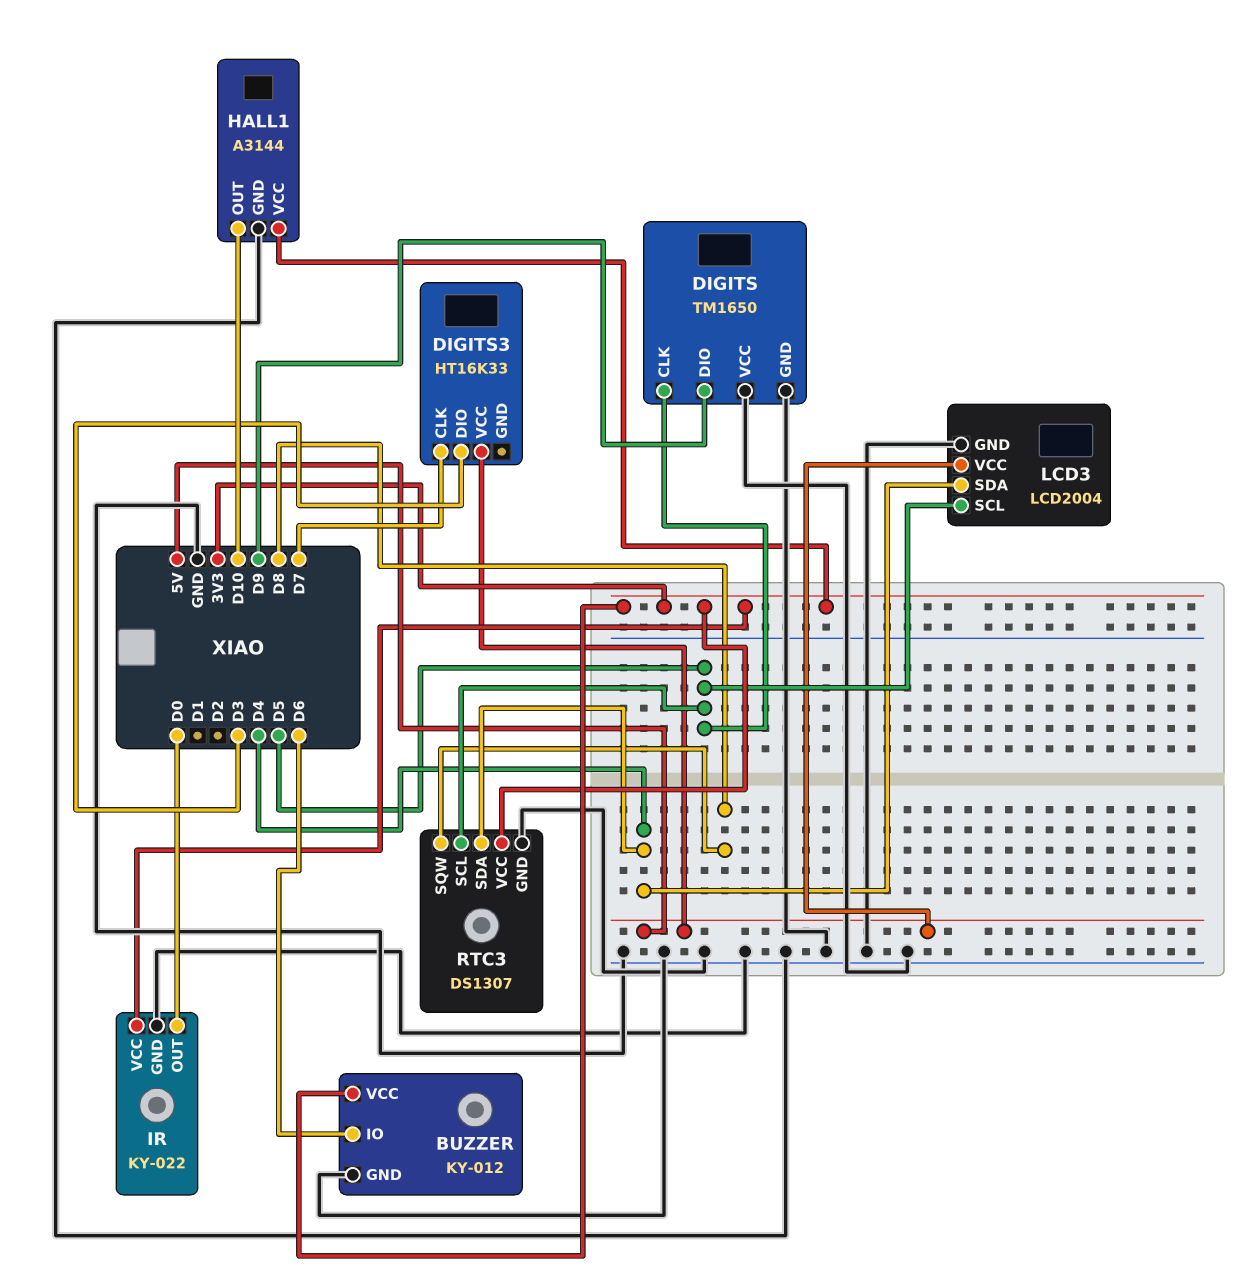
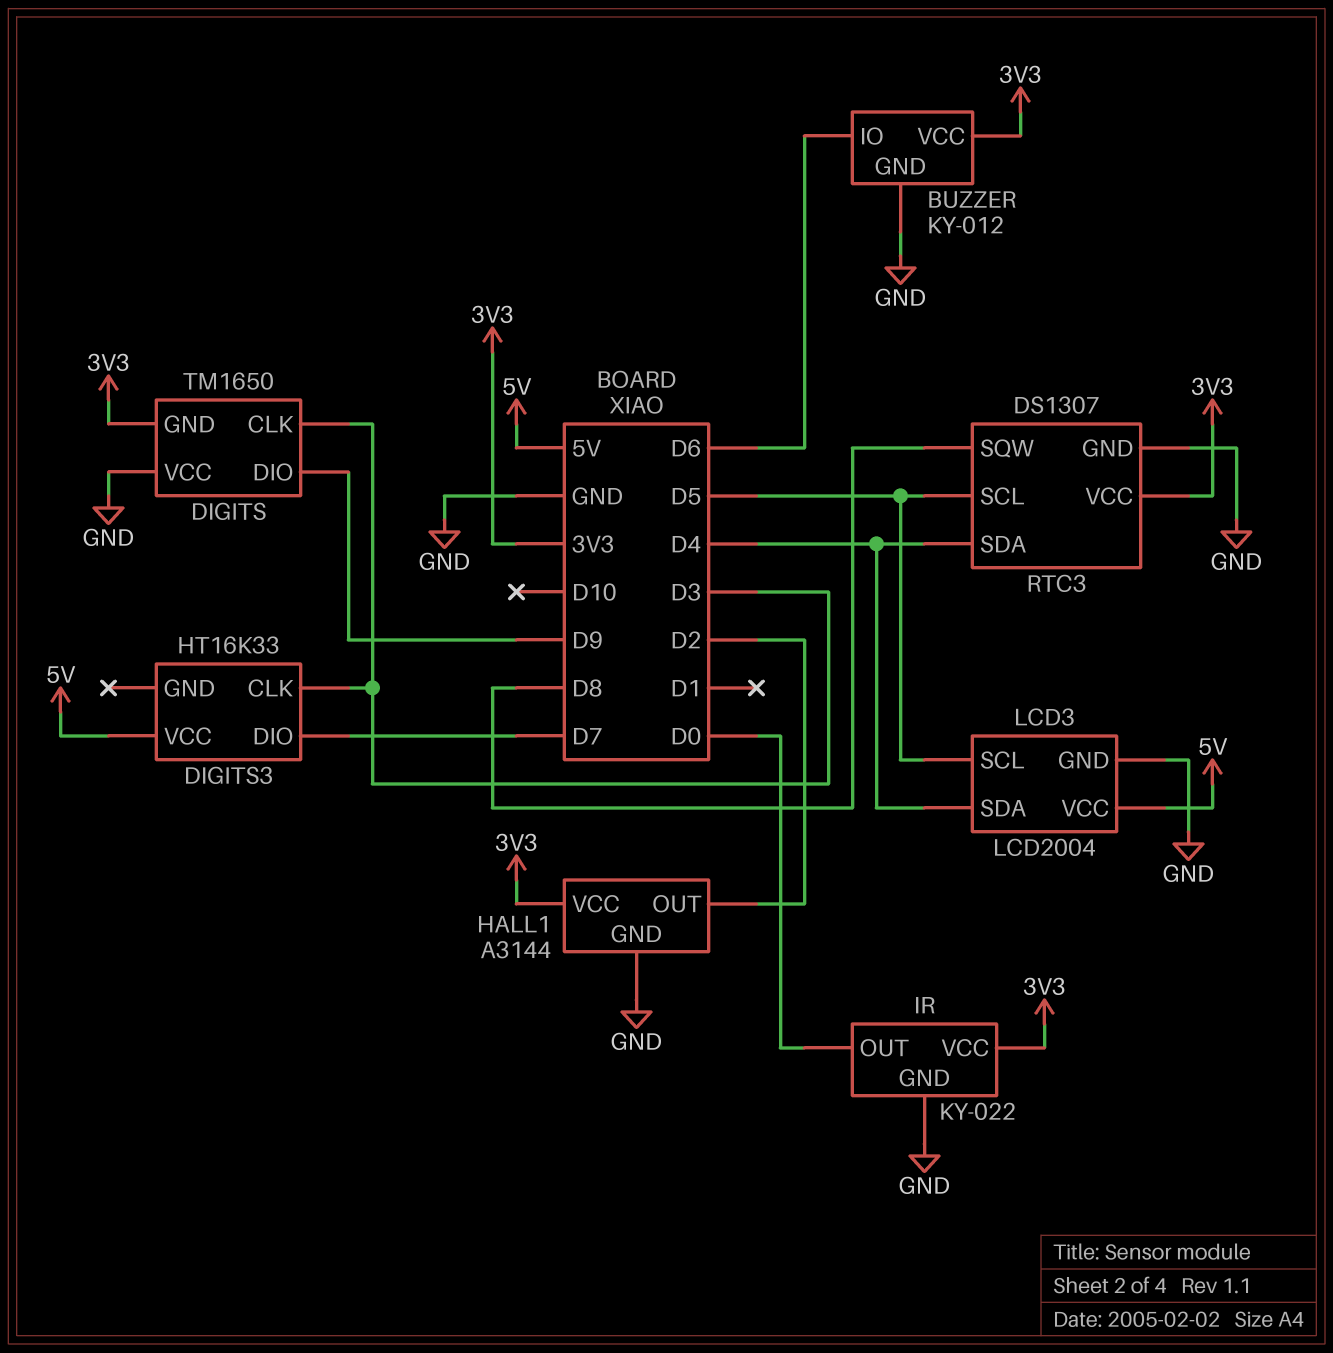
DIGITS pin CLK: D5 -> D3
DIGITS pin GND: GND -> 3V3
DIGITS3 pin CLK: D7 -> D3
DIGITS3 pin DIO: D3 -> D7
HALL1 pin OUT: D10 -> D2

